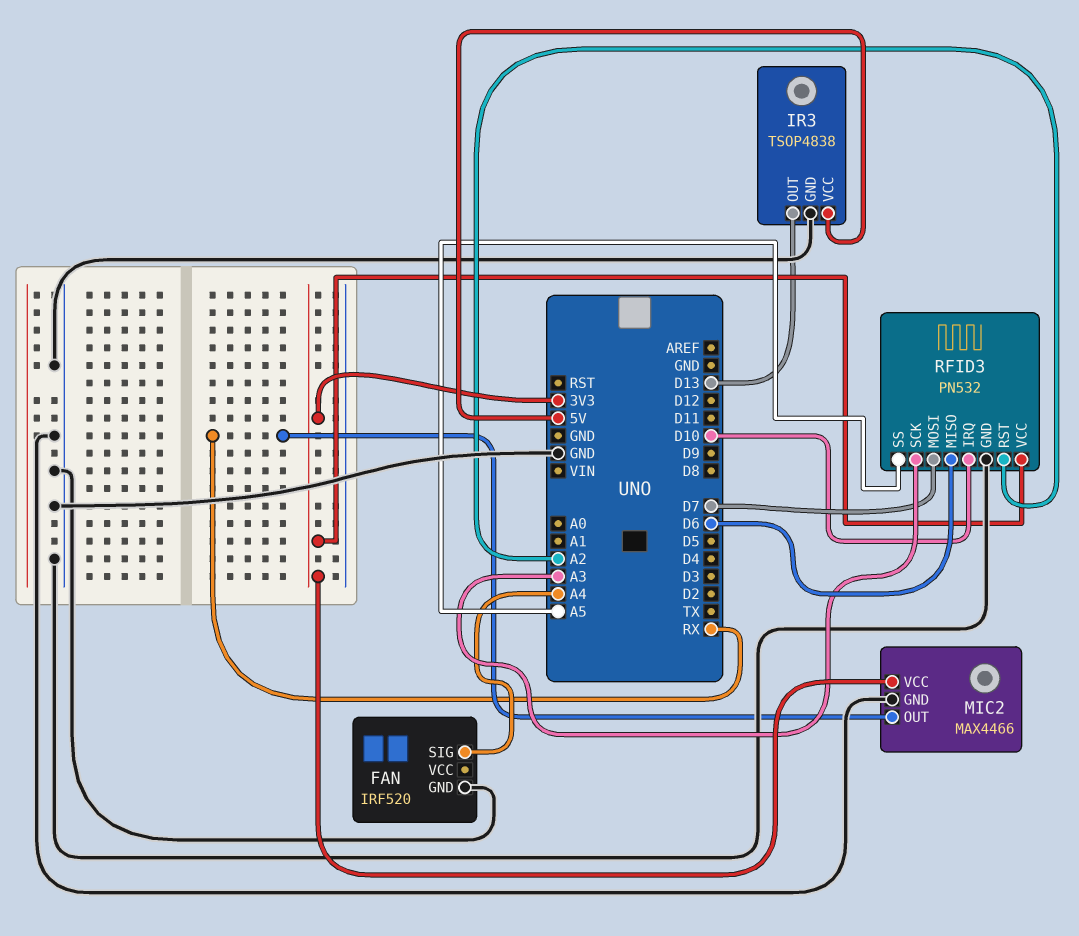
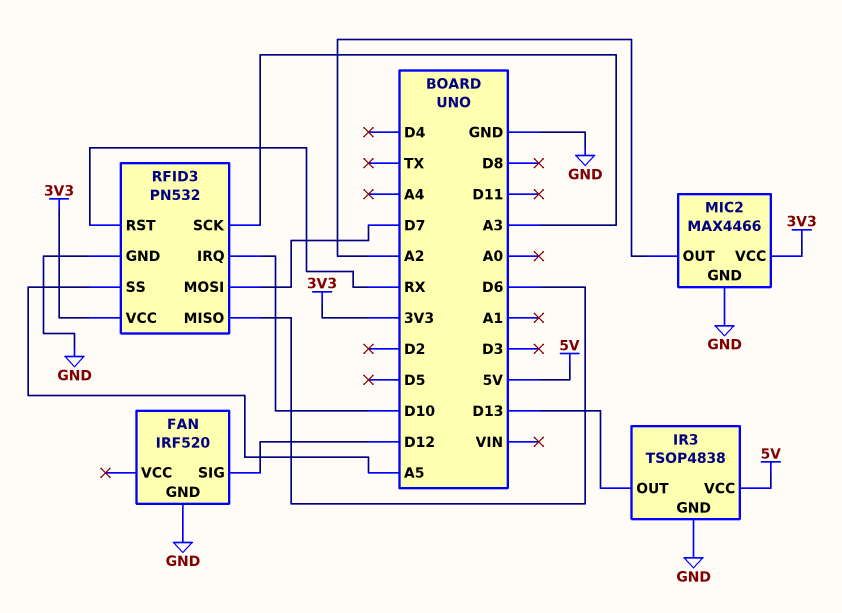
FAN pin SIG: A4 -> D12
MIC2 pin OUT: RX -> A2
RFID3 pin RST: A2 -> RX

